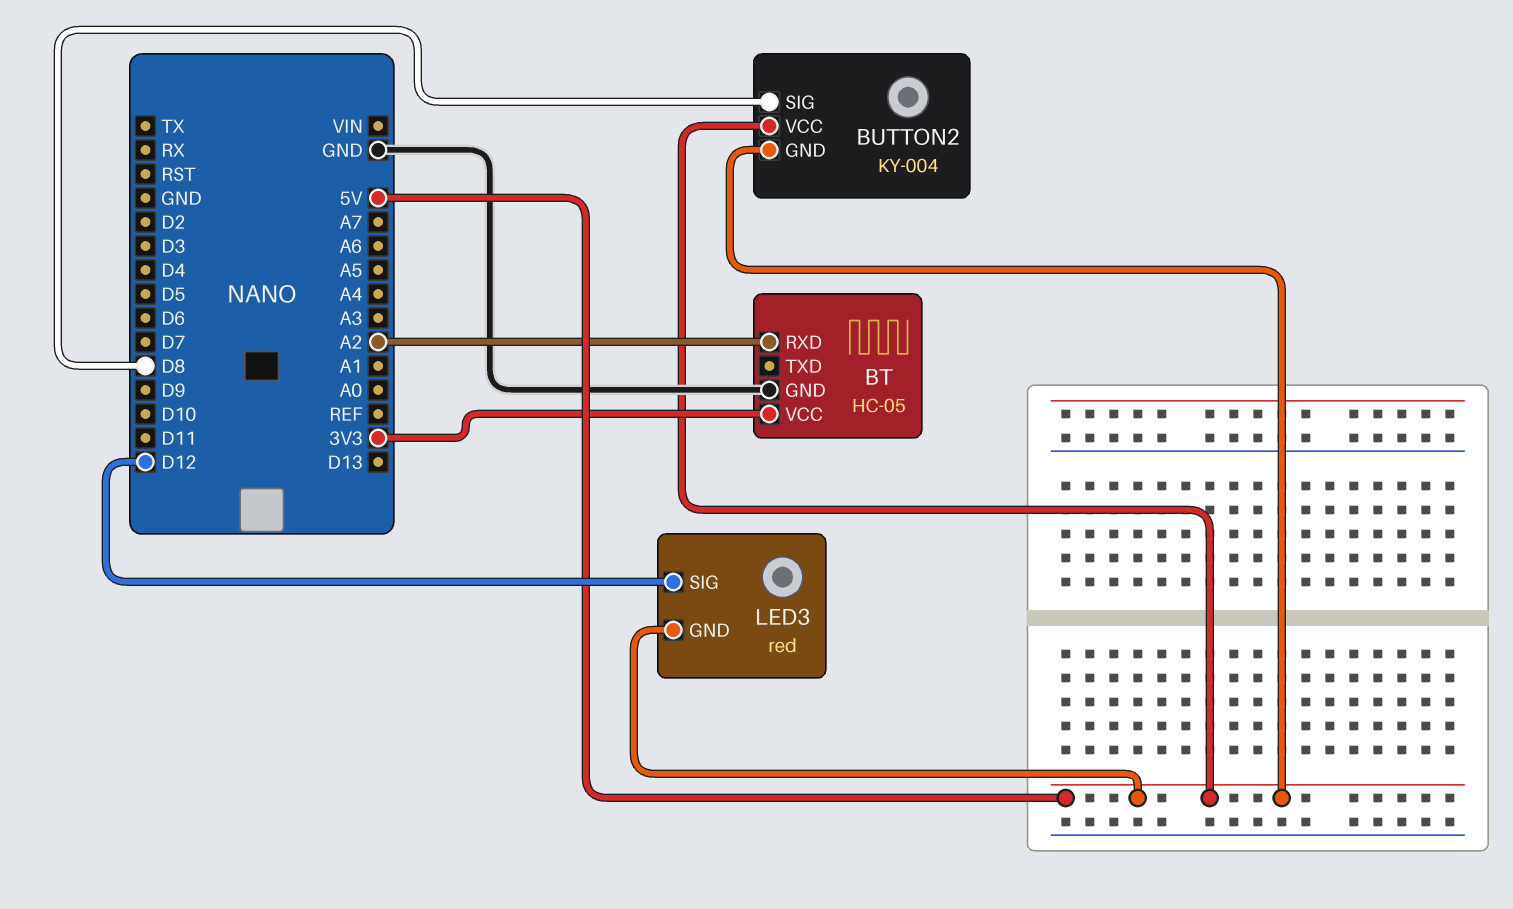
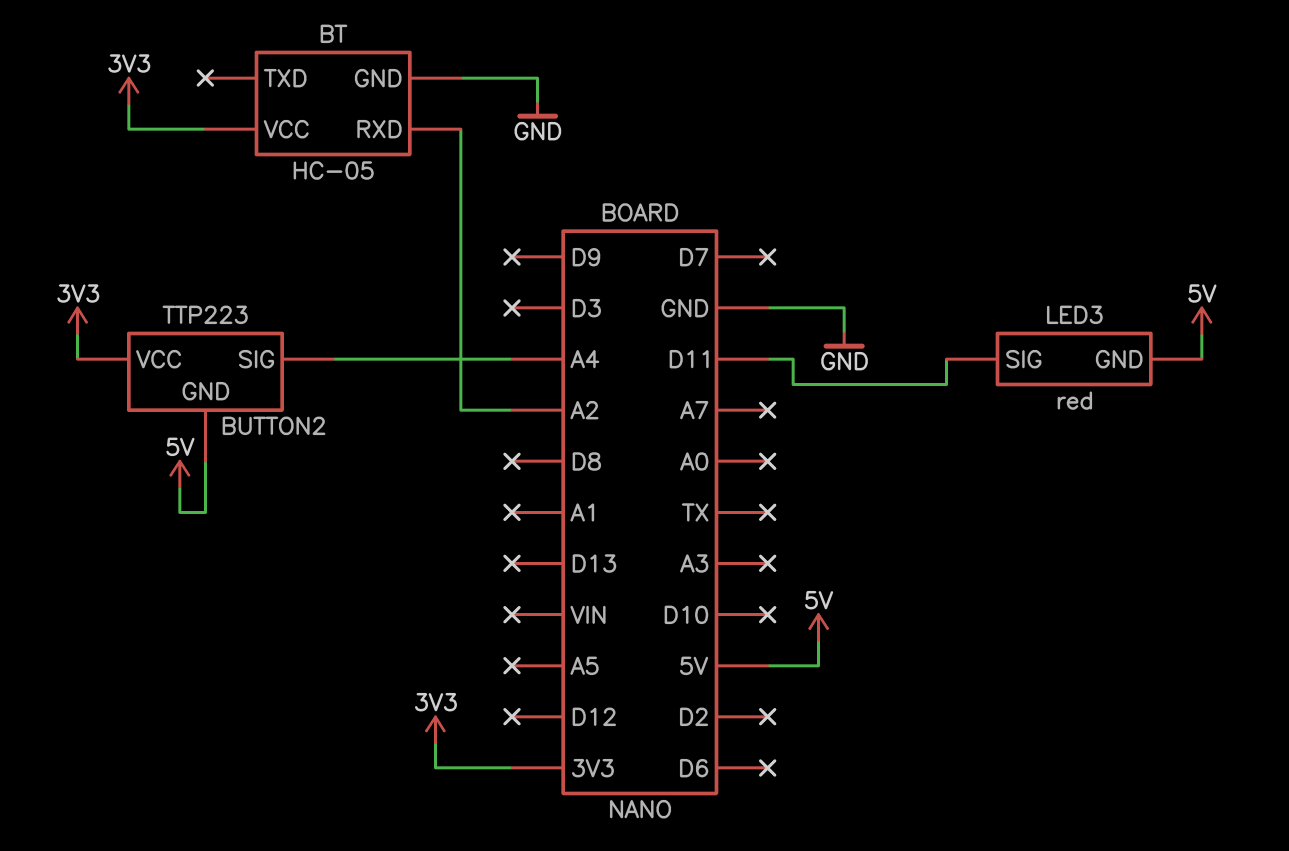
BUTTON2: KY-004 -> TTP223
BUTTON2 pin SIG: D8 -> A4
BUTTON2 pin VCC: 5V -> 3V3
LED3 pin SIG: D12 -> D11

